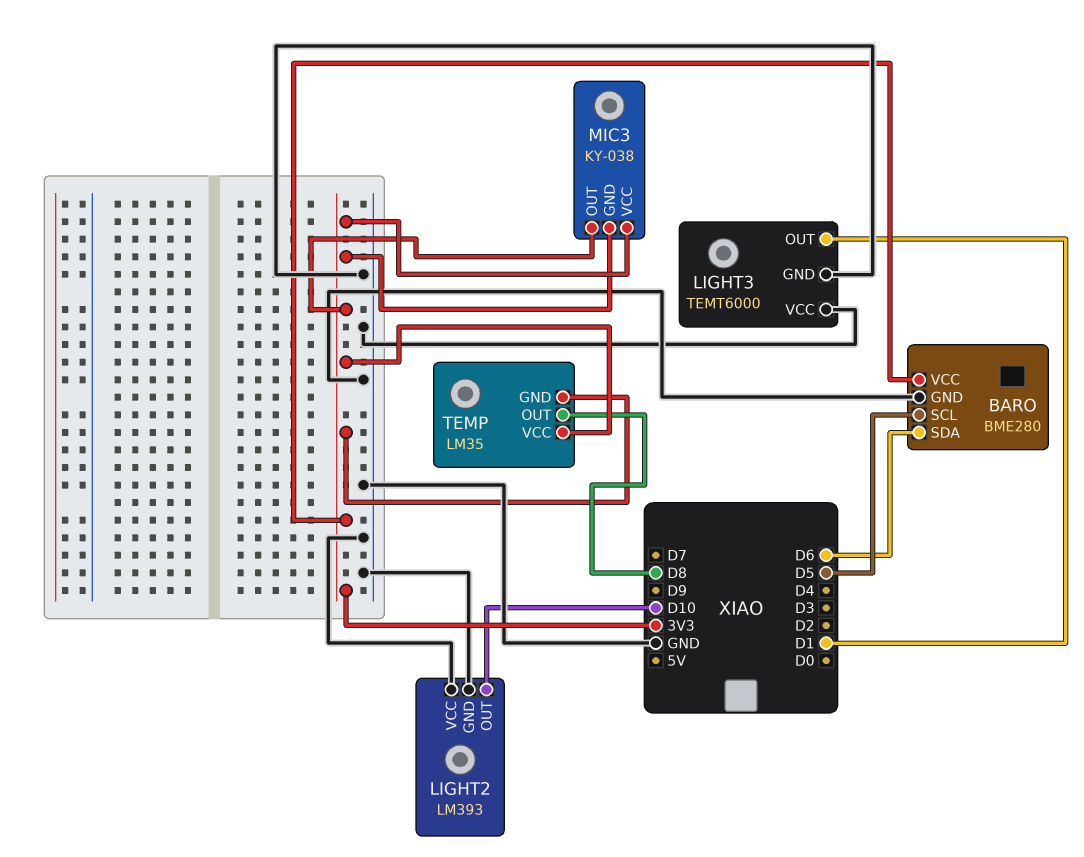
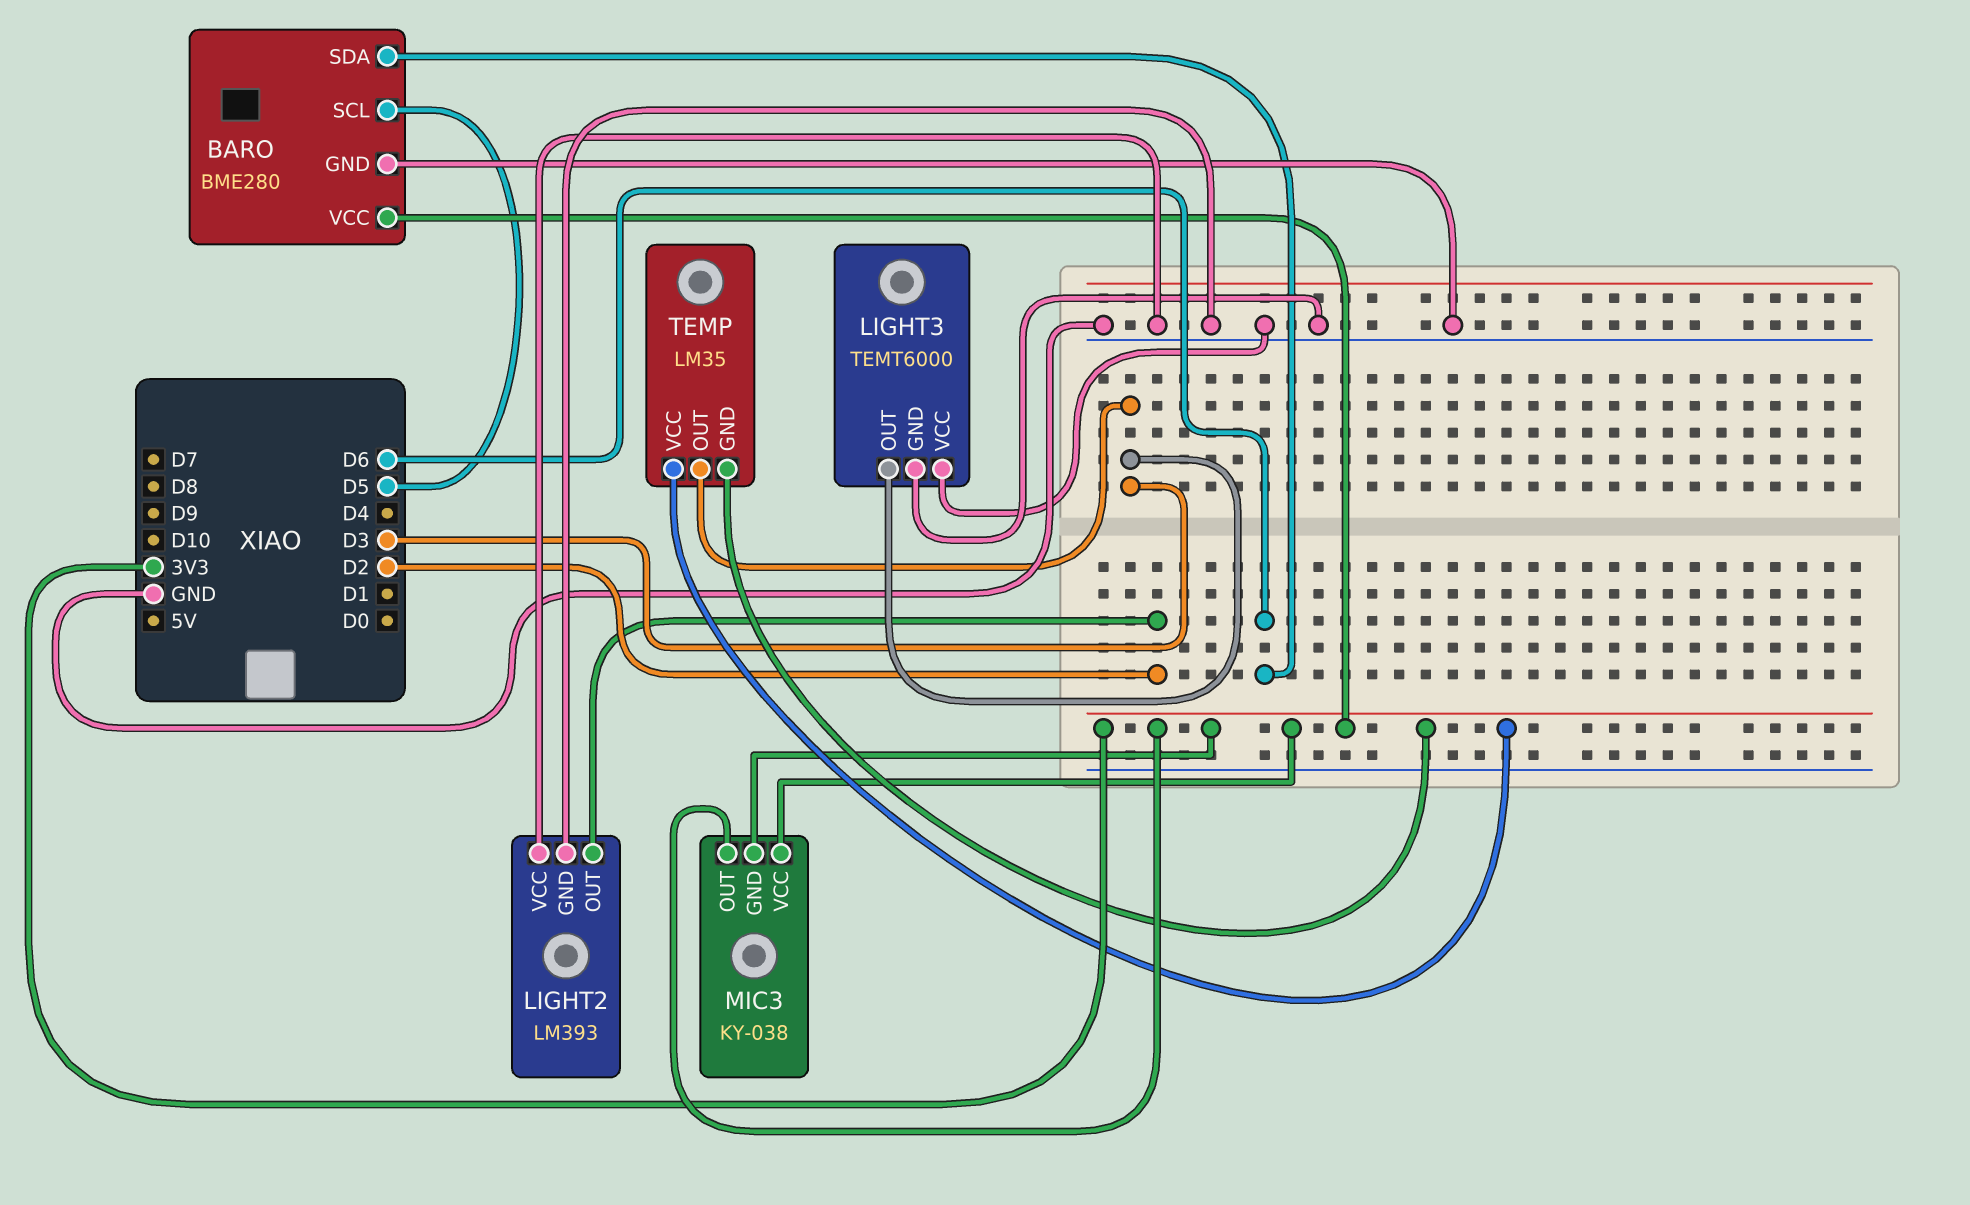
LIGHT2 pin OUT: D10 -> D2
LIGHT3 pin OUT: D1 -> D3
TEMP pin OUT: D8 -> D3

